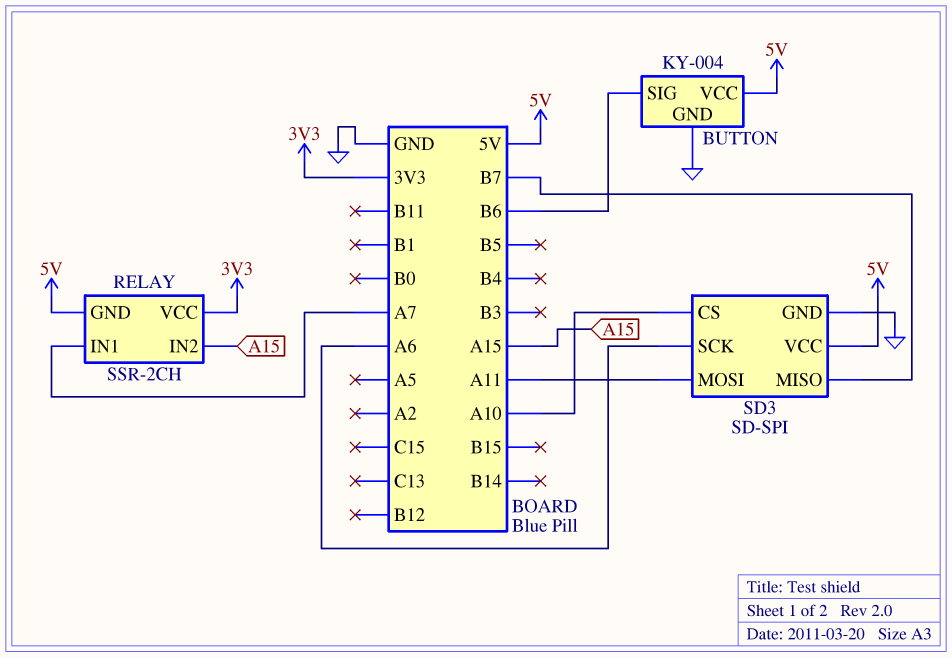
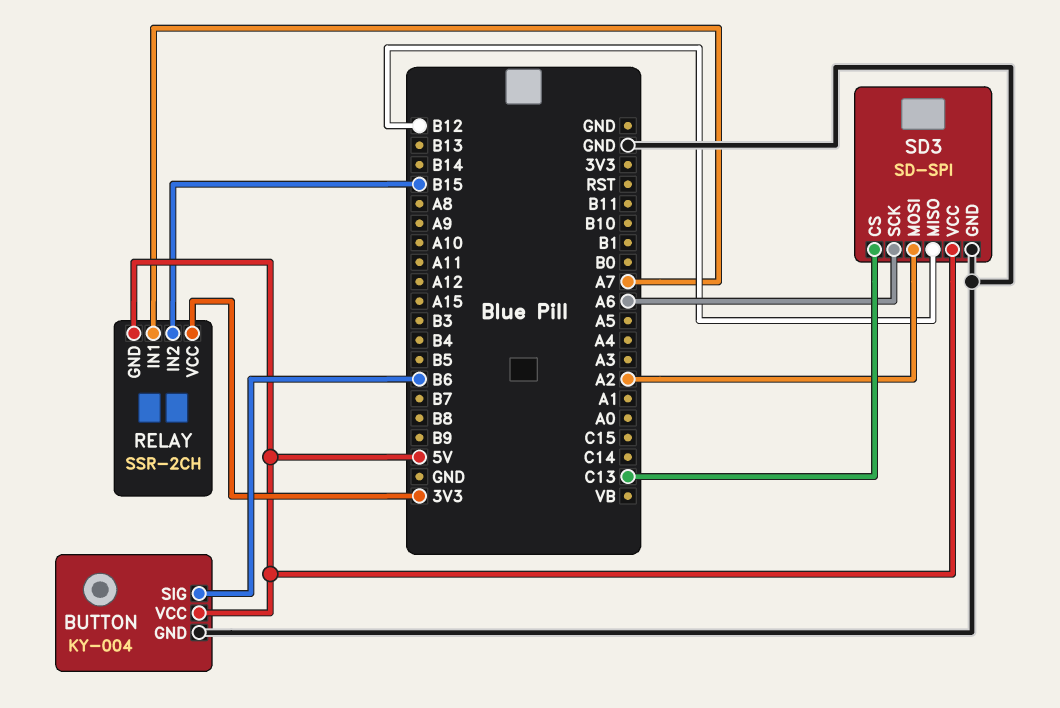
RELAY pin IN2: A15 -> B15
SD3 pin CS: A10 -> C13
SD3 pin MISO: B7 -> B12
SD3 pin MOSI: A11 -> A2

